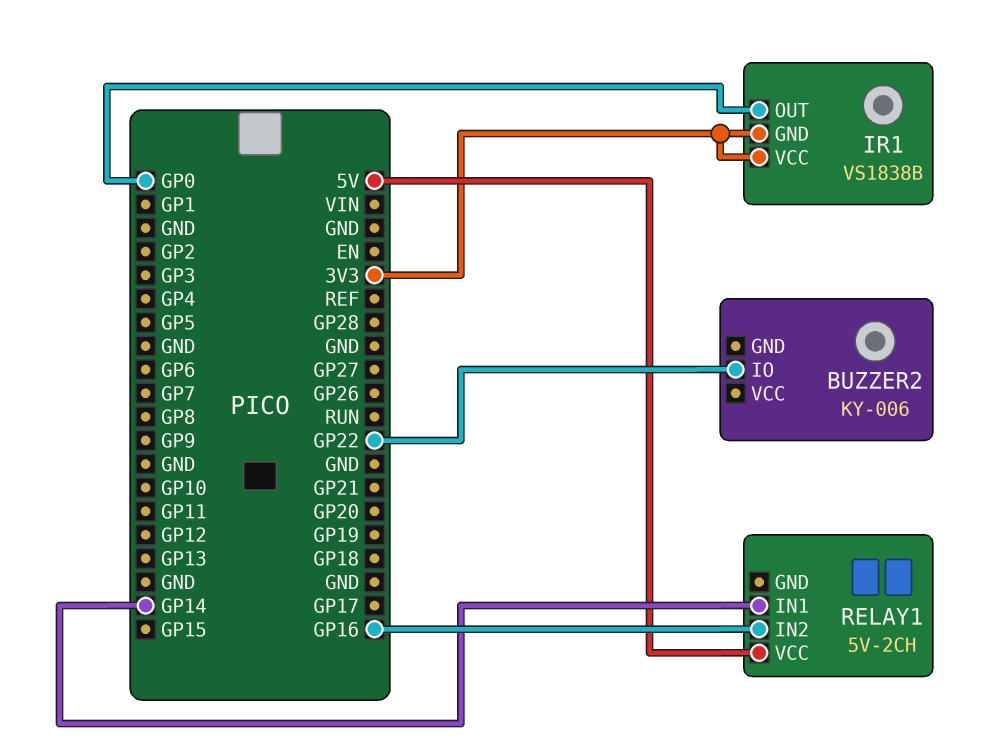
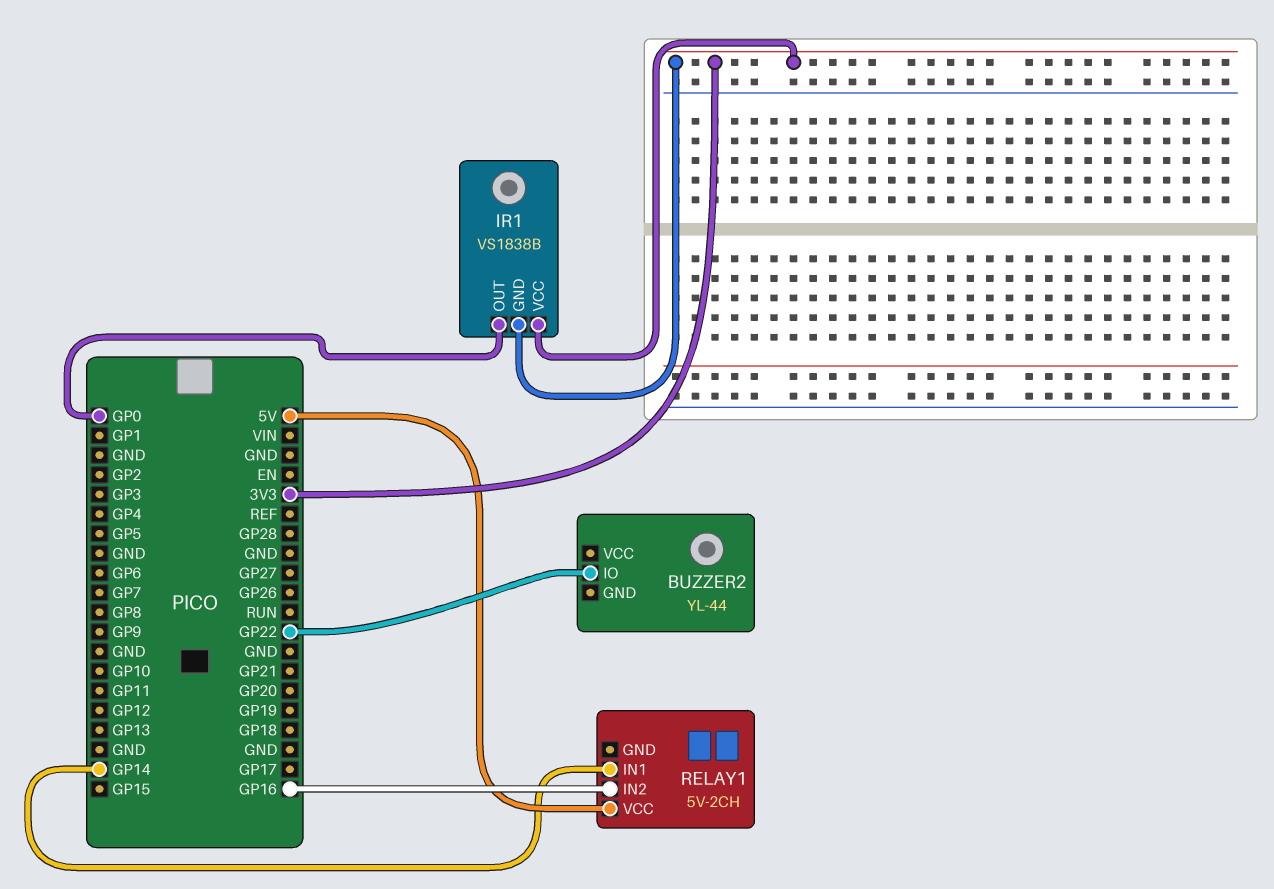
BUZZER2: KY-006 -> YL-44

